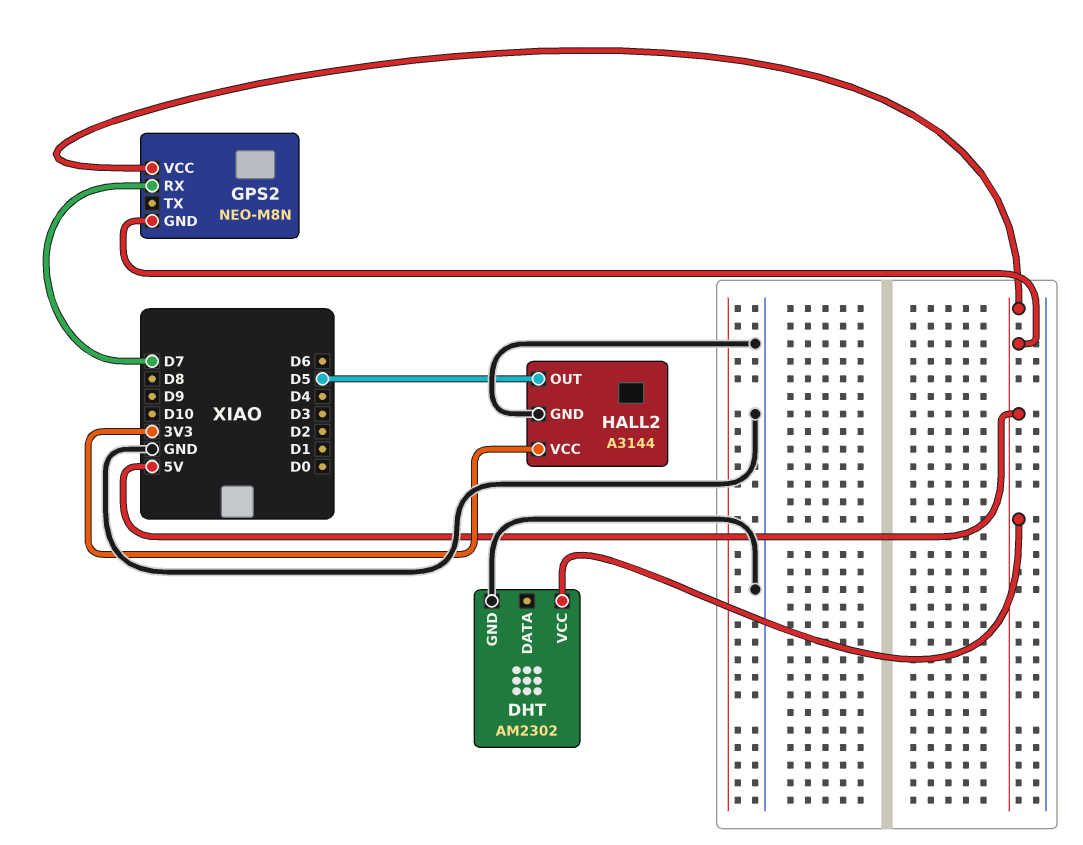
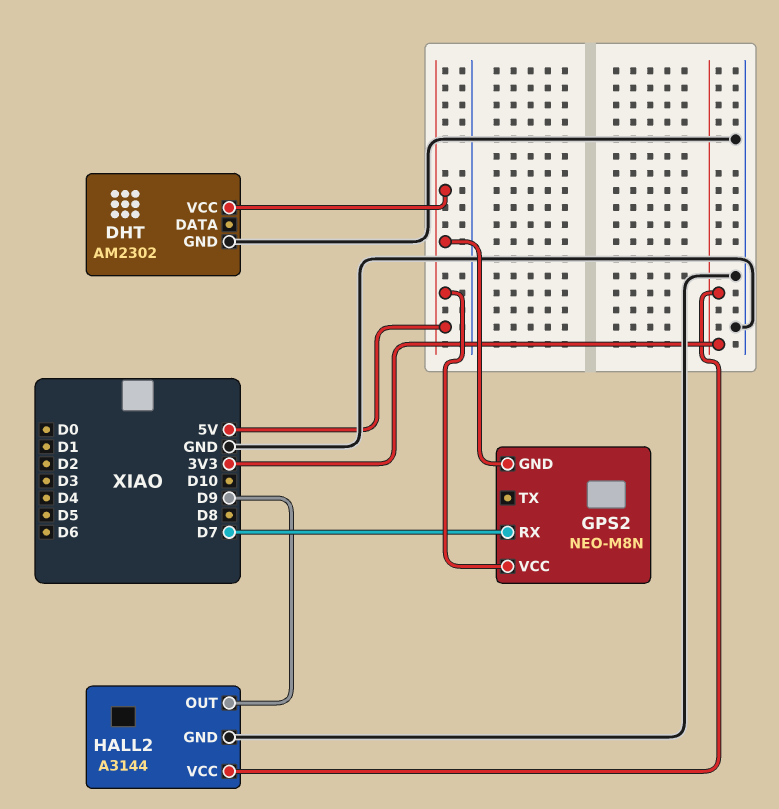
HALL2 pin OUT: D5 -> D9

